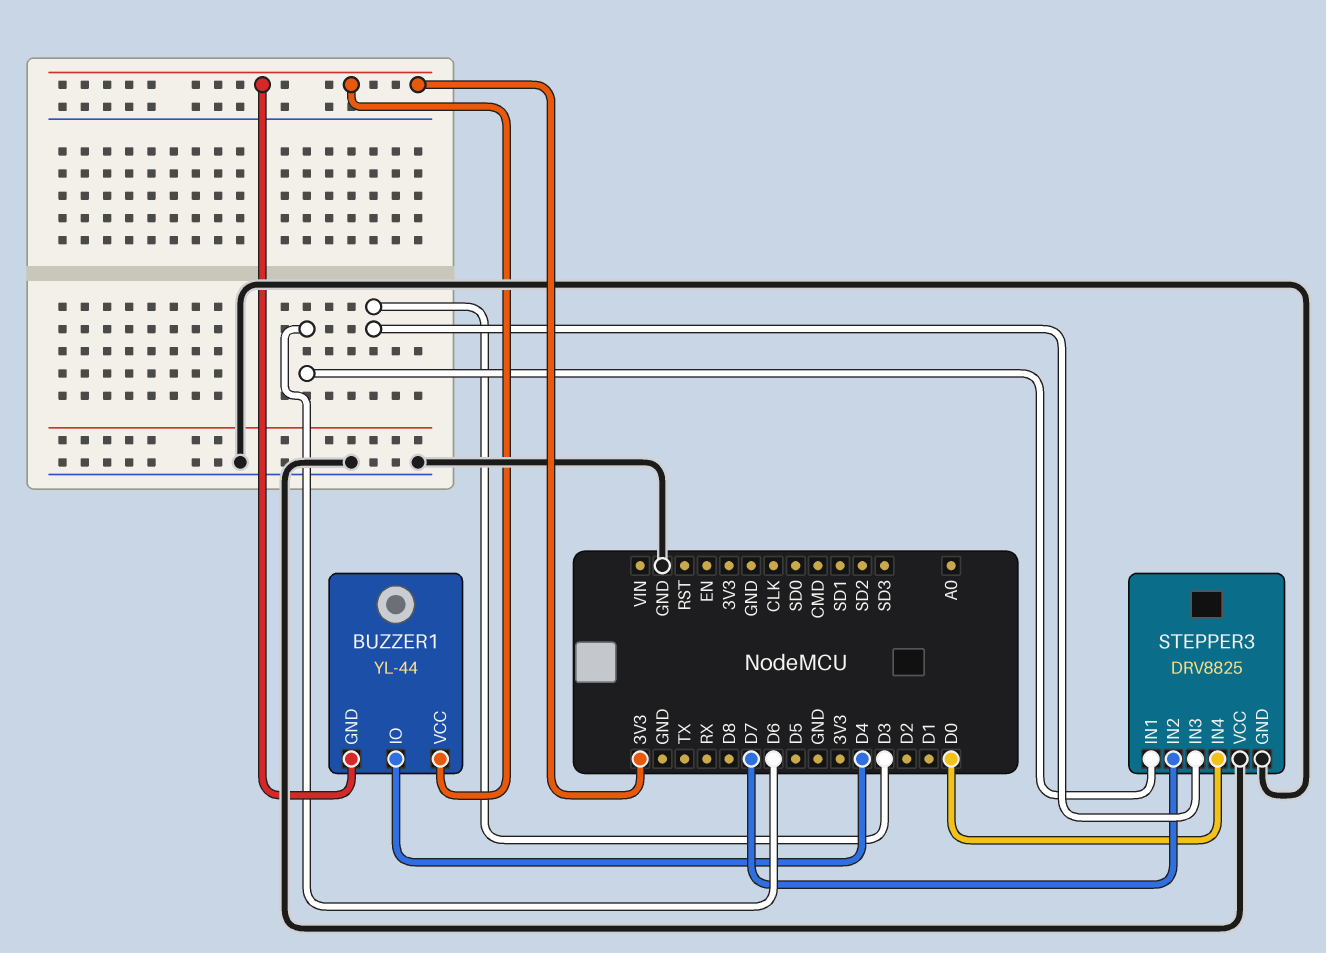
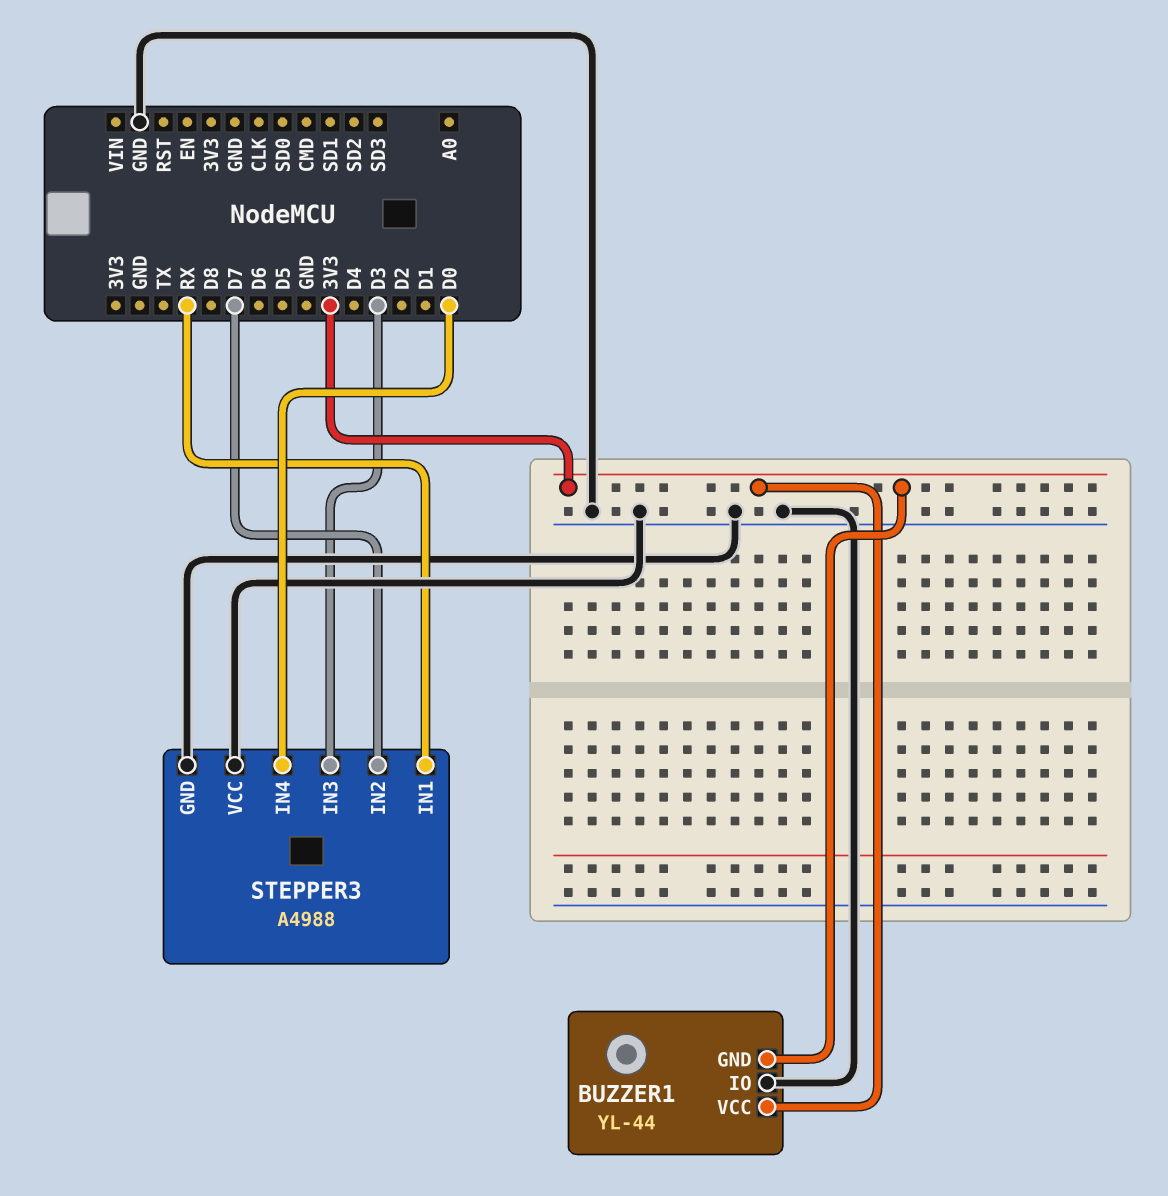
BUZZER1 pin IO: D4 -> GND
STEPPER3: DRV8825 -> A4988
STEPPER3 pin IN1: D6 -> RX

